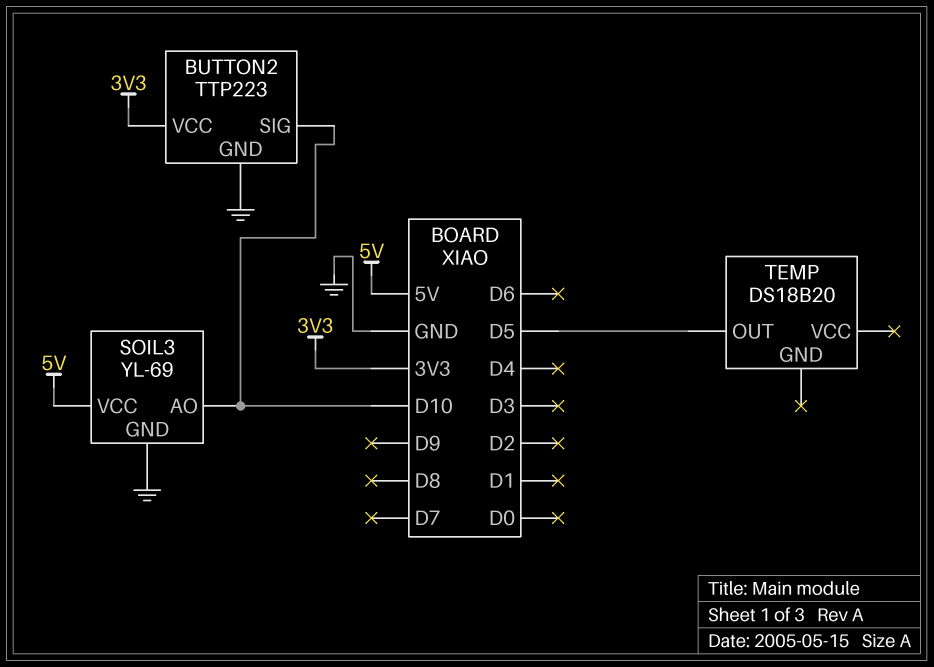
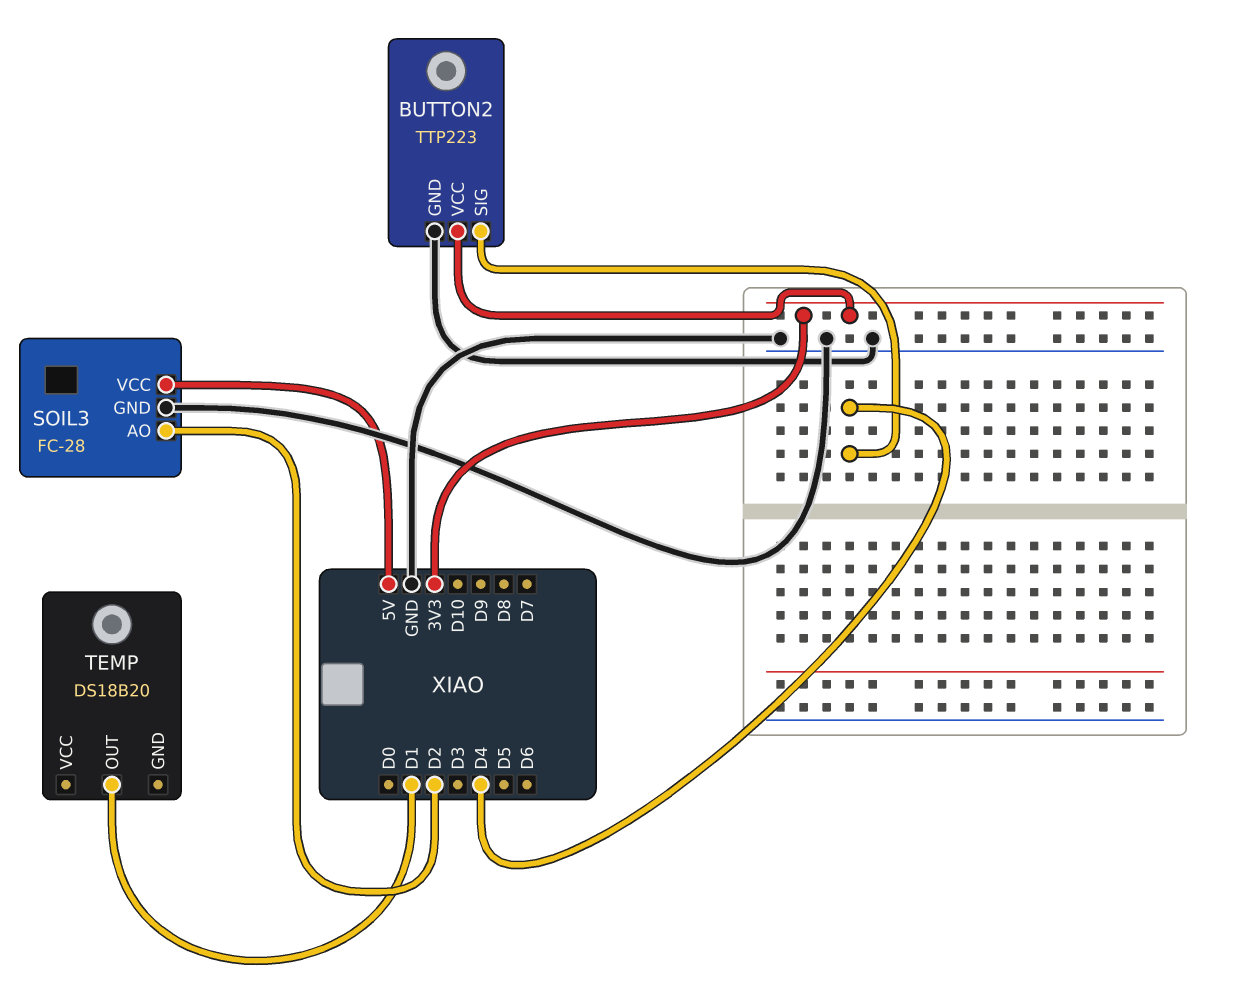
BUTTON2 pin SIG: D10 -> D4
SOIL3: YL-69 -> FC-28
SOIL3 pin AO: D10 -> D2
TEMP pin OUT: D5 -> D1

